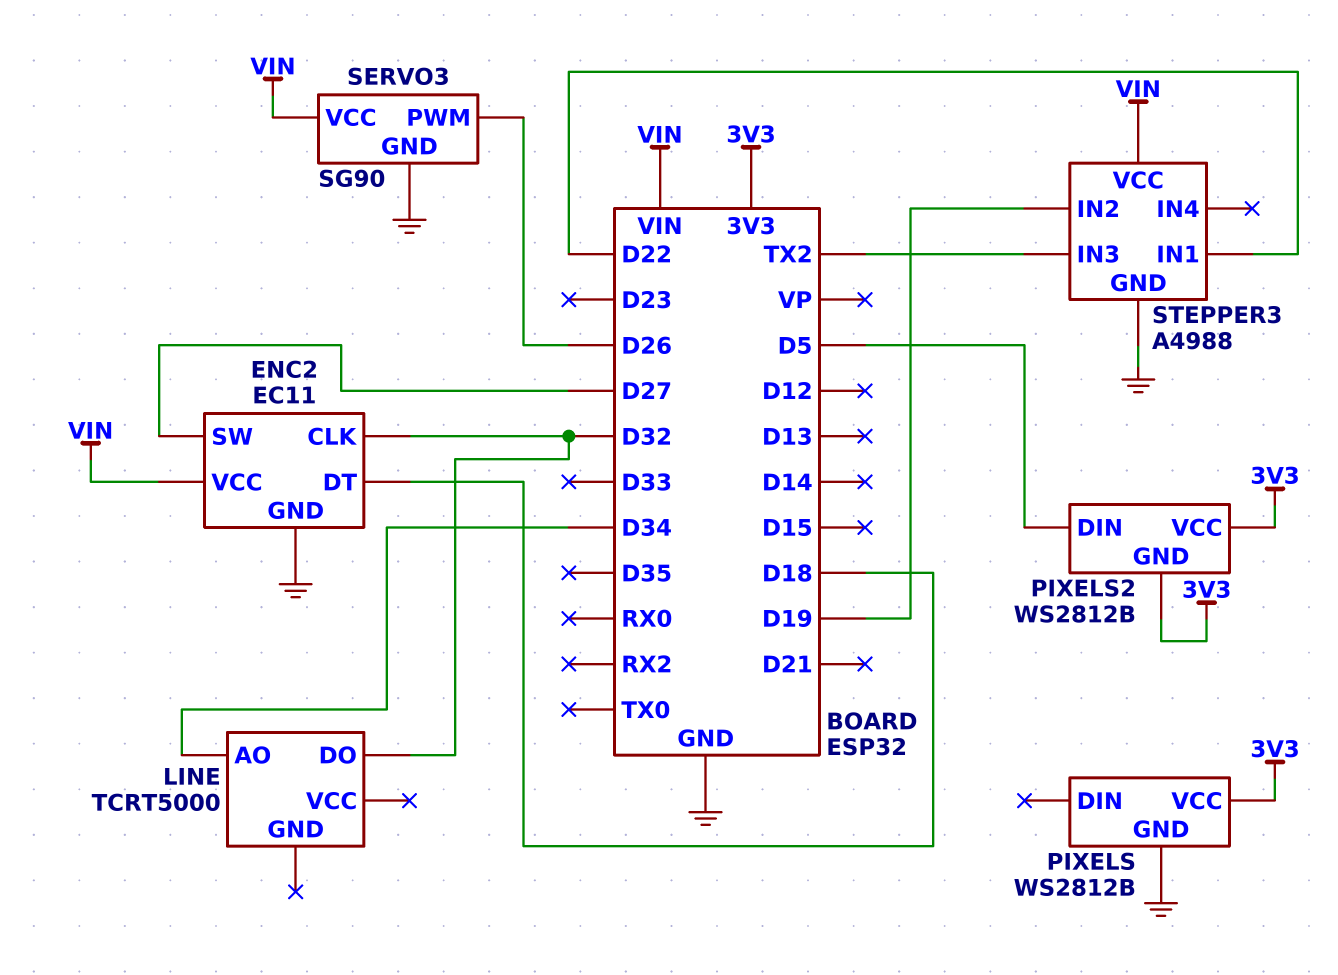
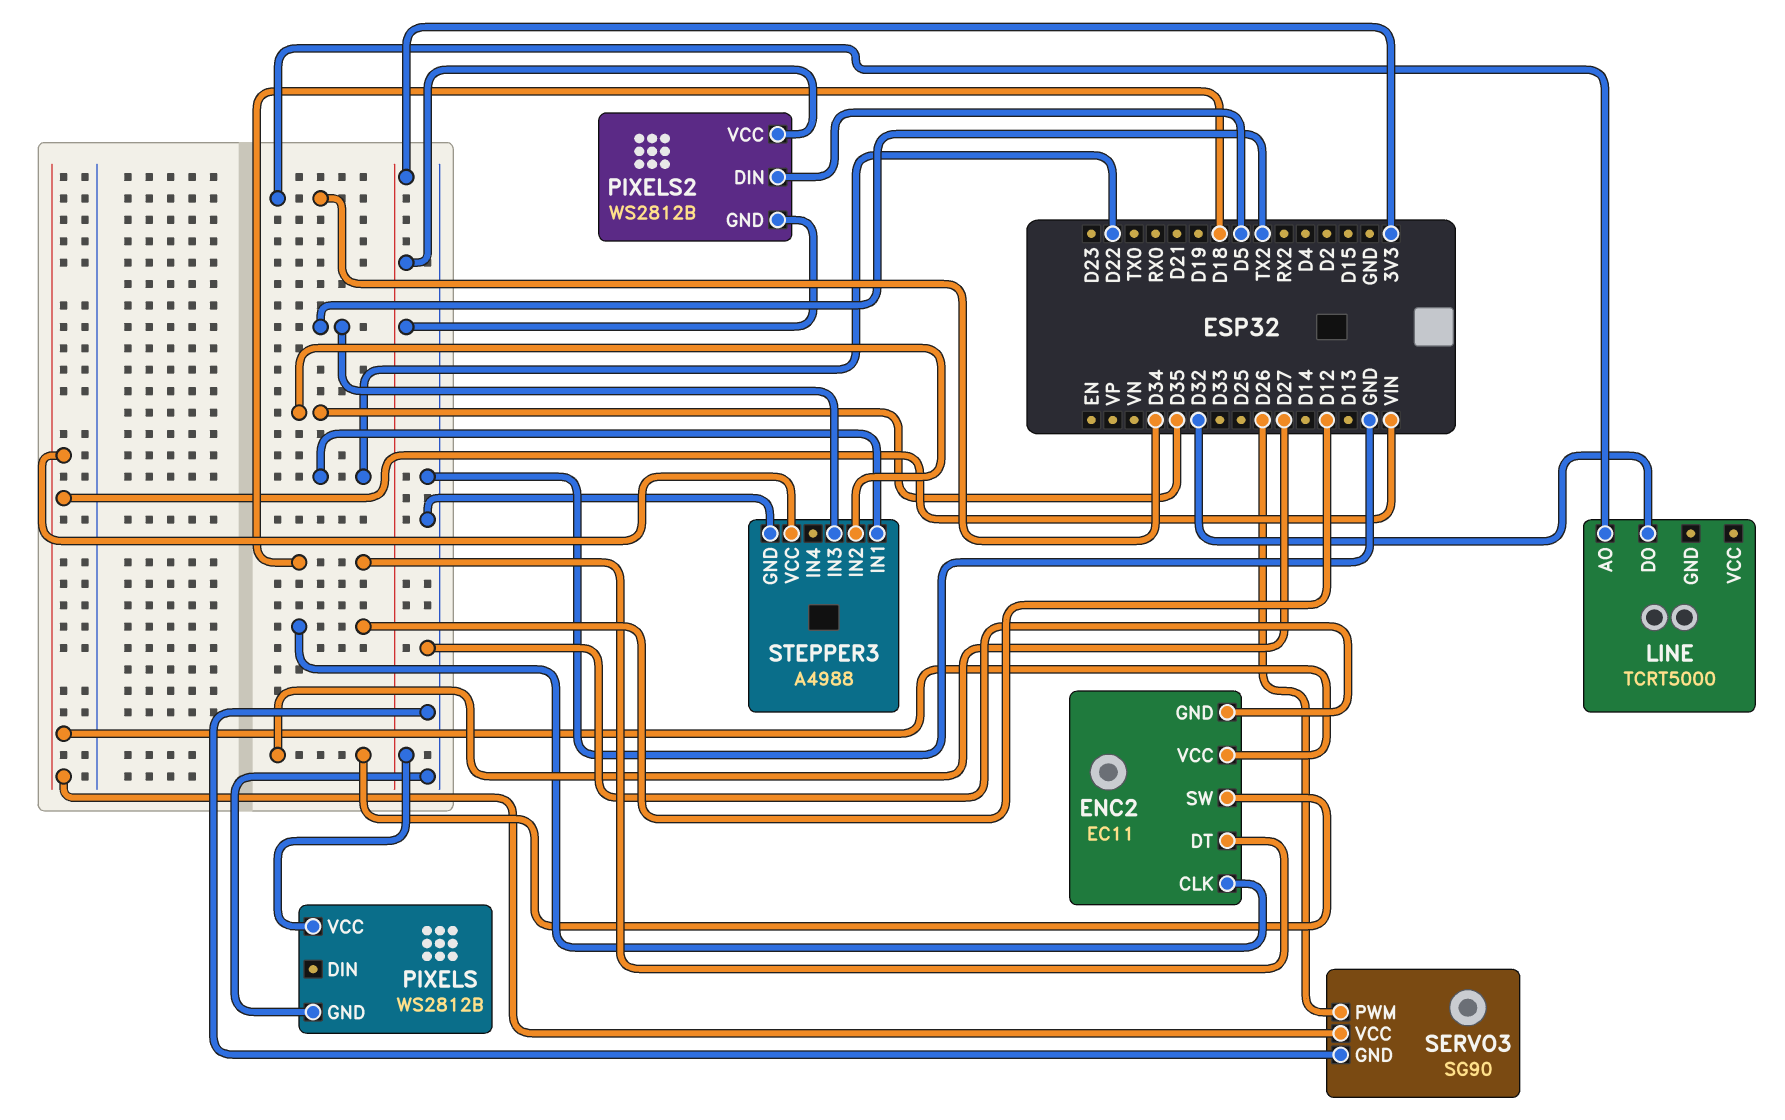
ENC2 pin CLK: D32 -> D12
STEPPER3 pin IN2: D19 -> D35

